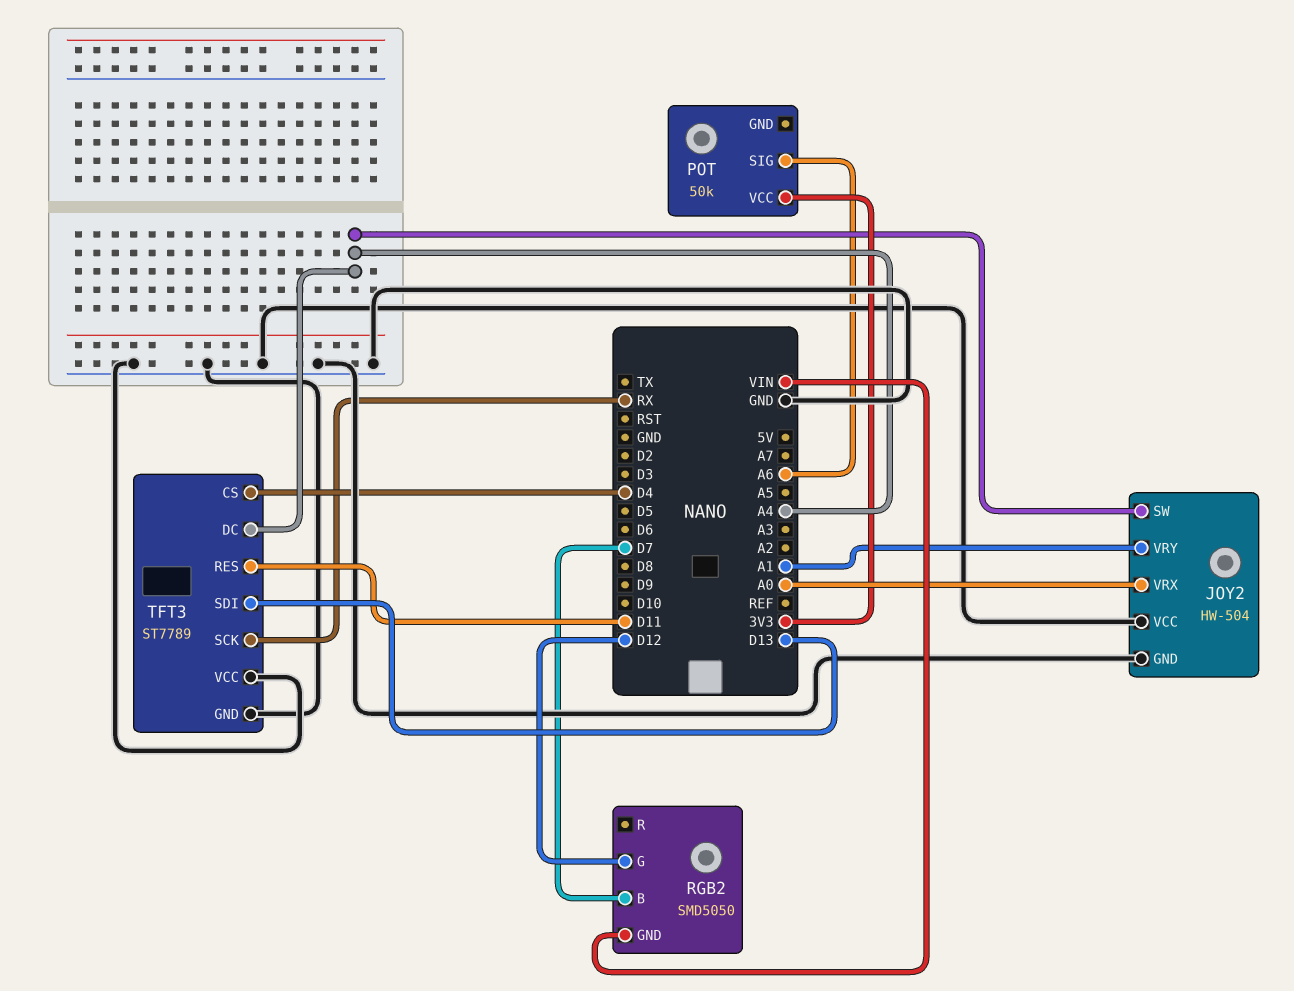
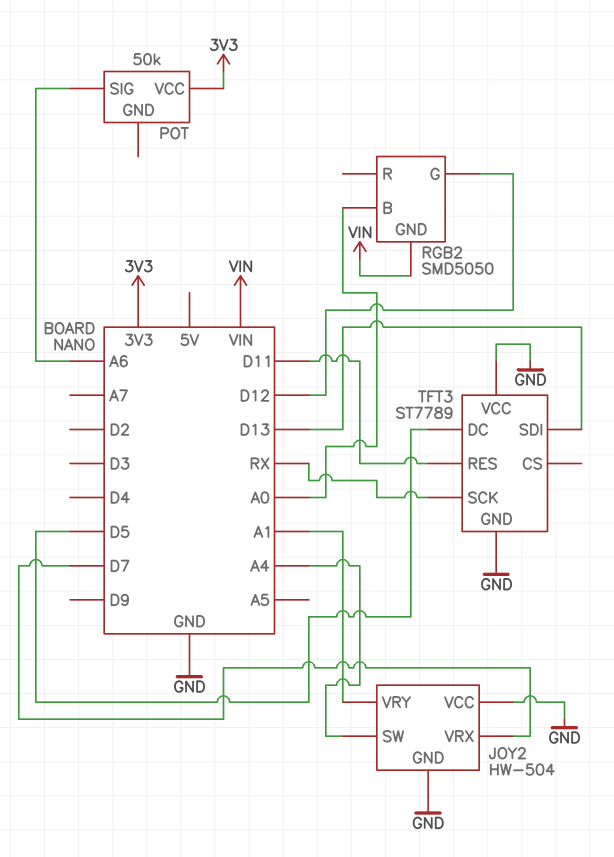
JOY2 pin VRX: A0 -> D7
RGB2 pin B: D7 -> A0
TFT3 pin CS: D4 -> none
TFT3 pin DC: A4 -> D5

